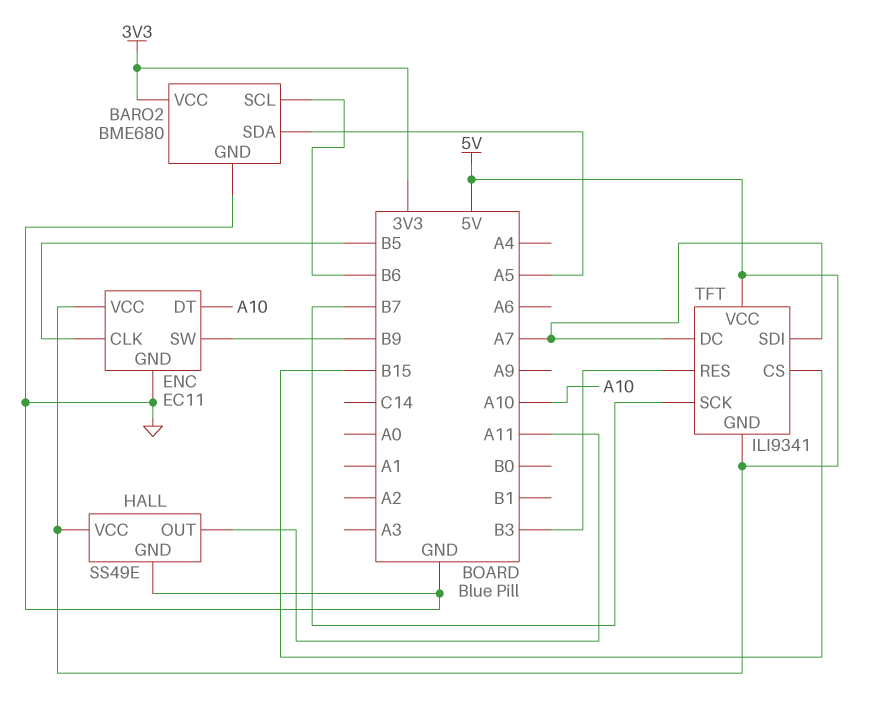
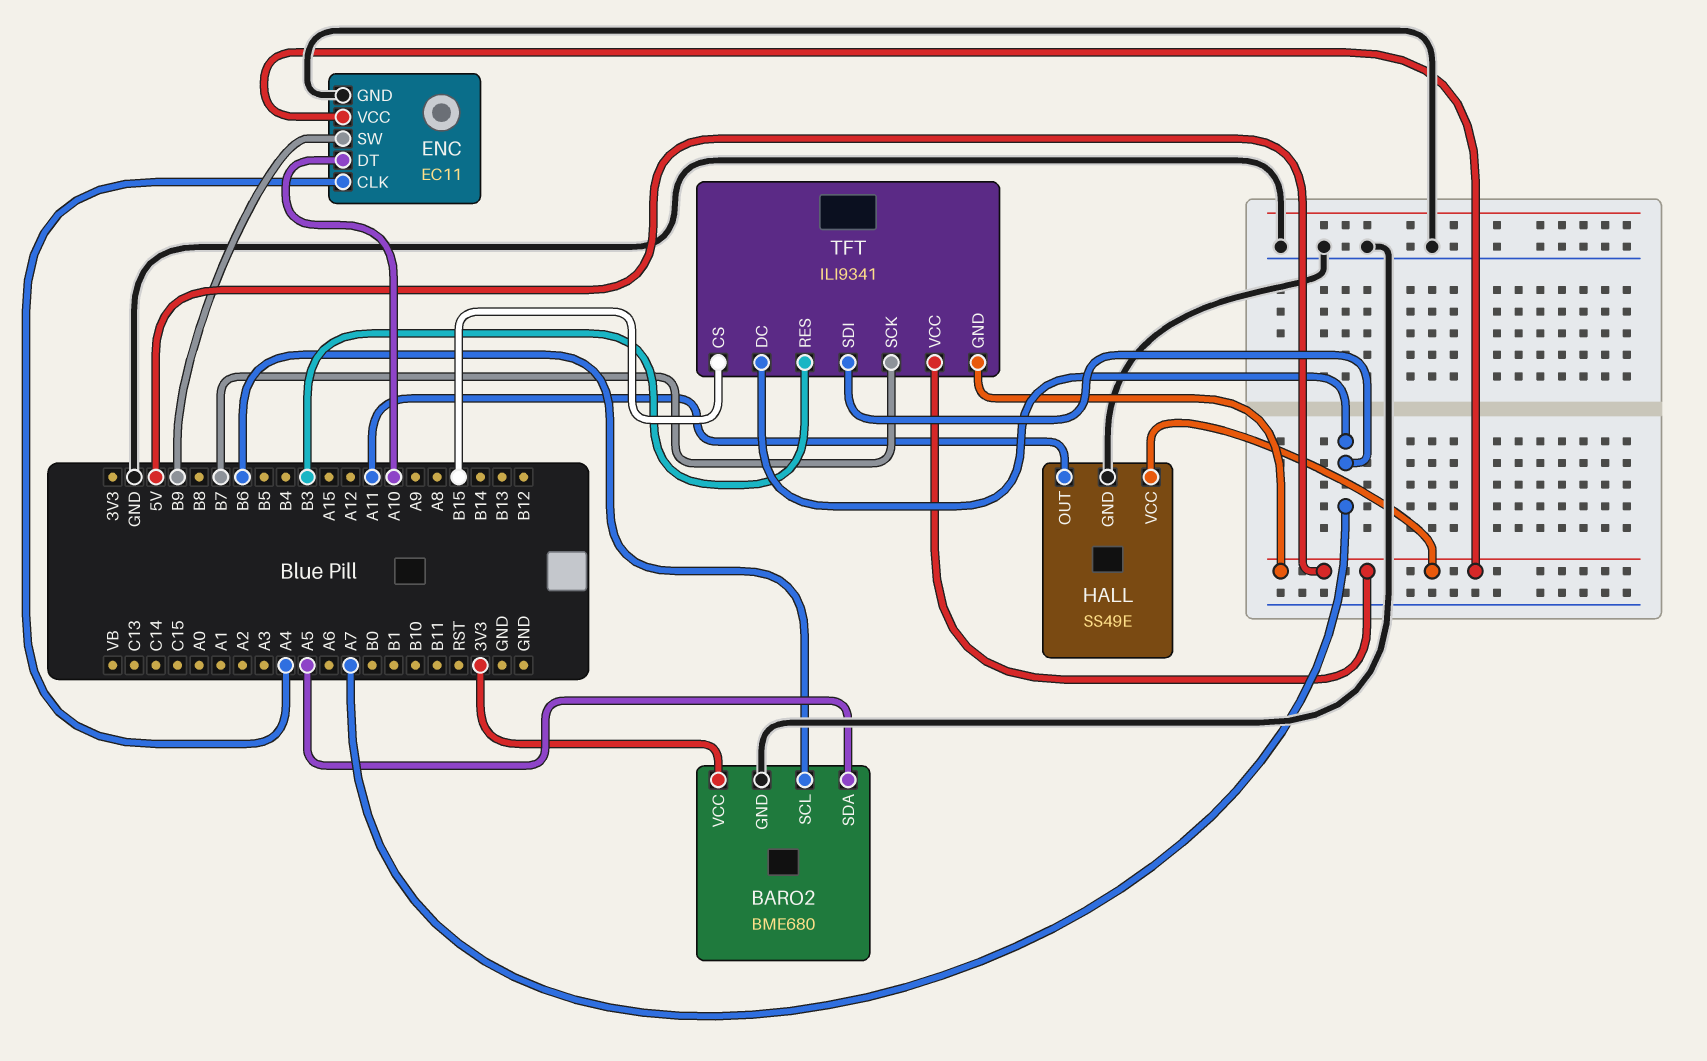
ENC pin CLK: B5 -> A4

